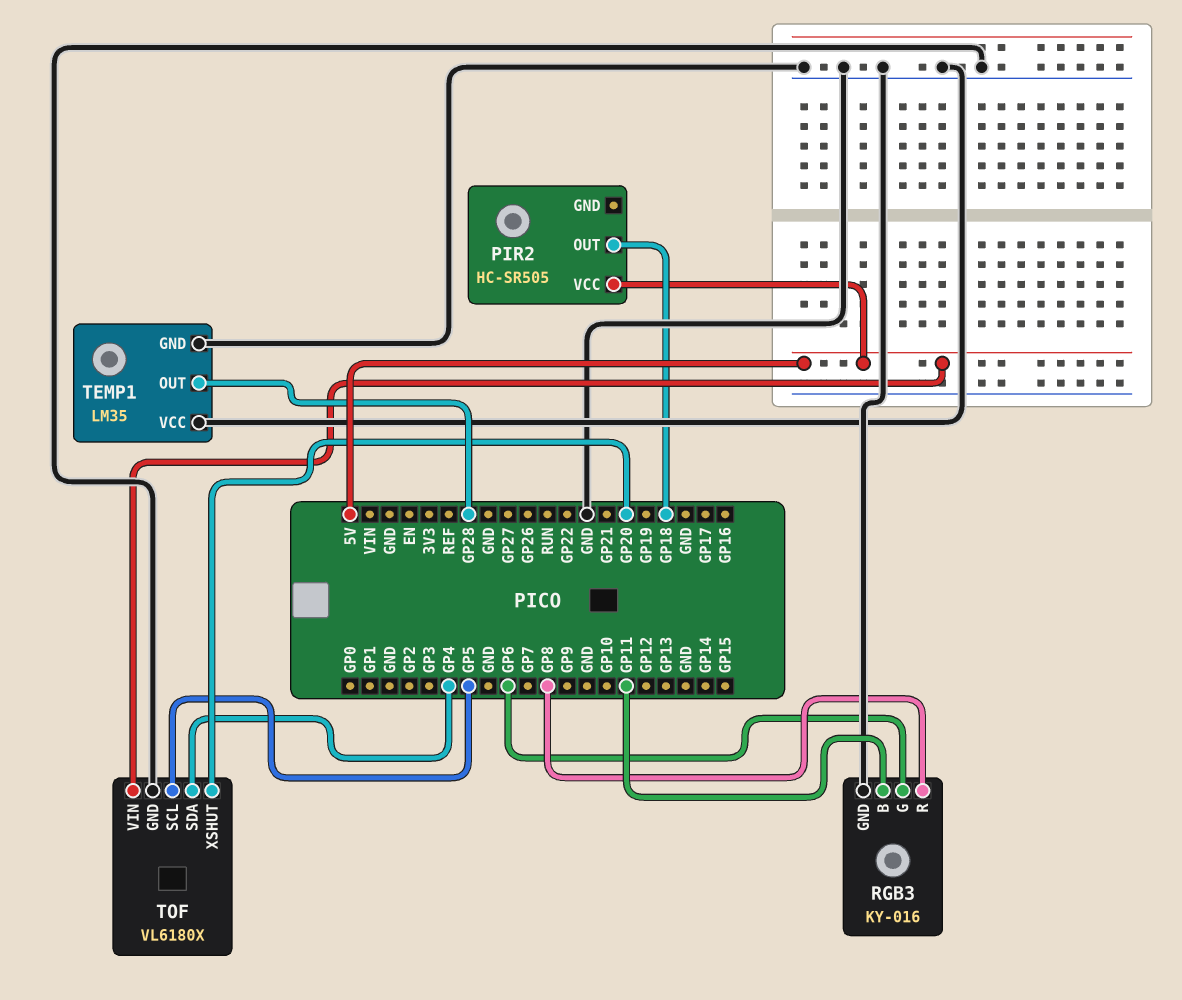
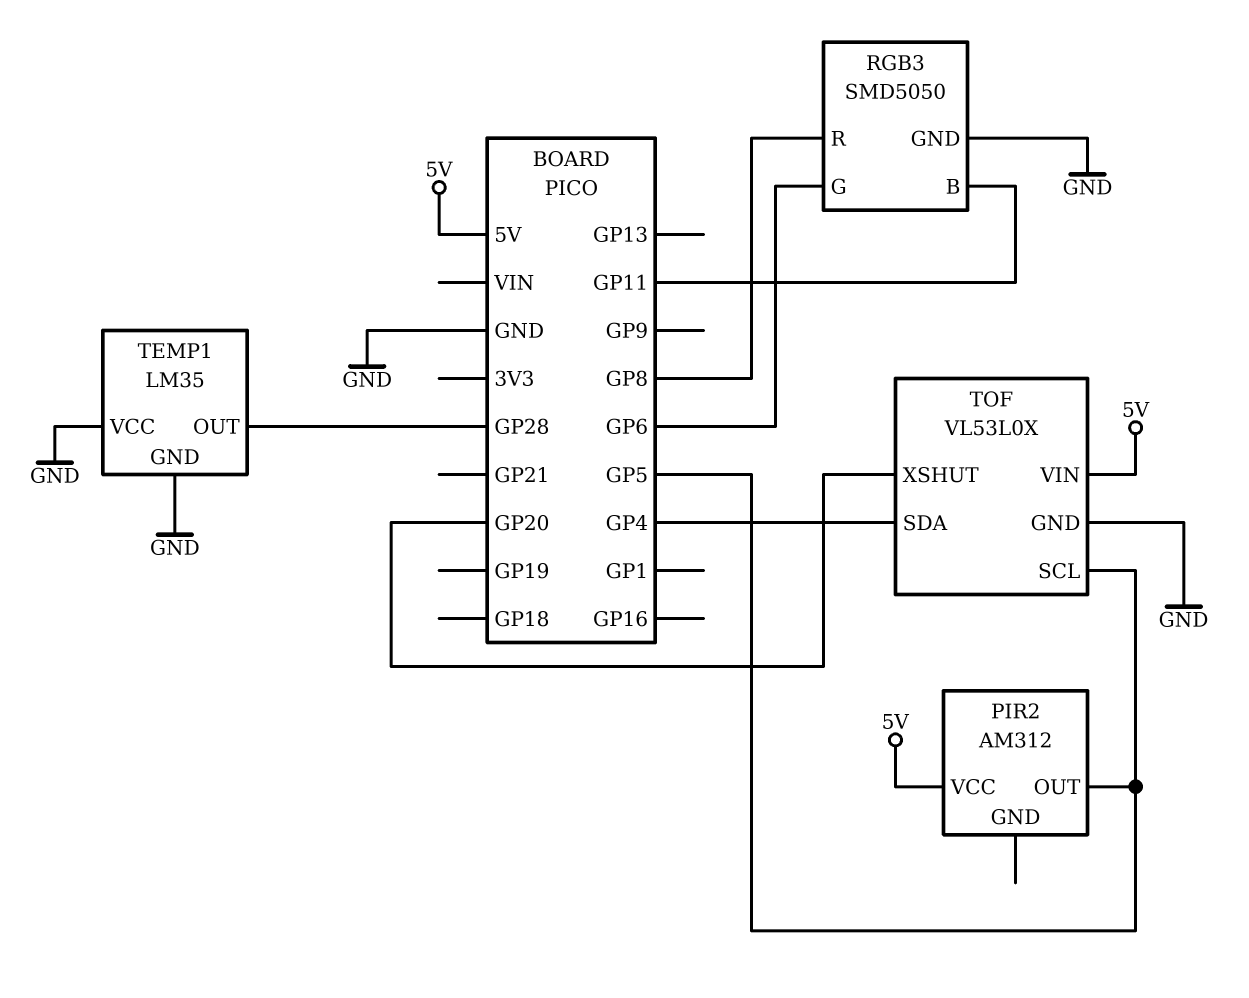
PIR2: HC-SR505 -> AM312
PIR2 pin OUT: GP18 -> GP5
RGB3: KY-016 -> SMD5050
TOF: VL6180X -> VL53L0X

